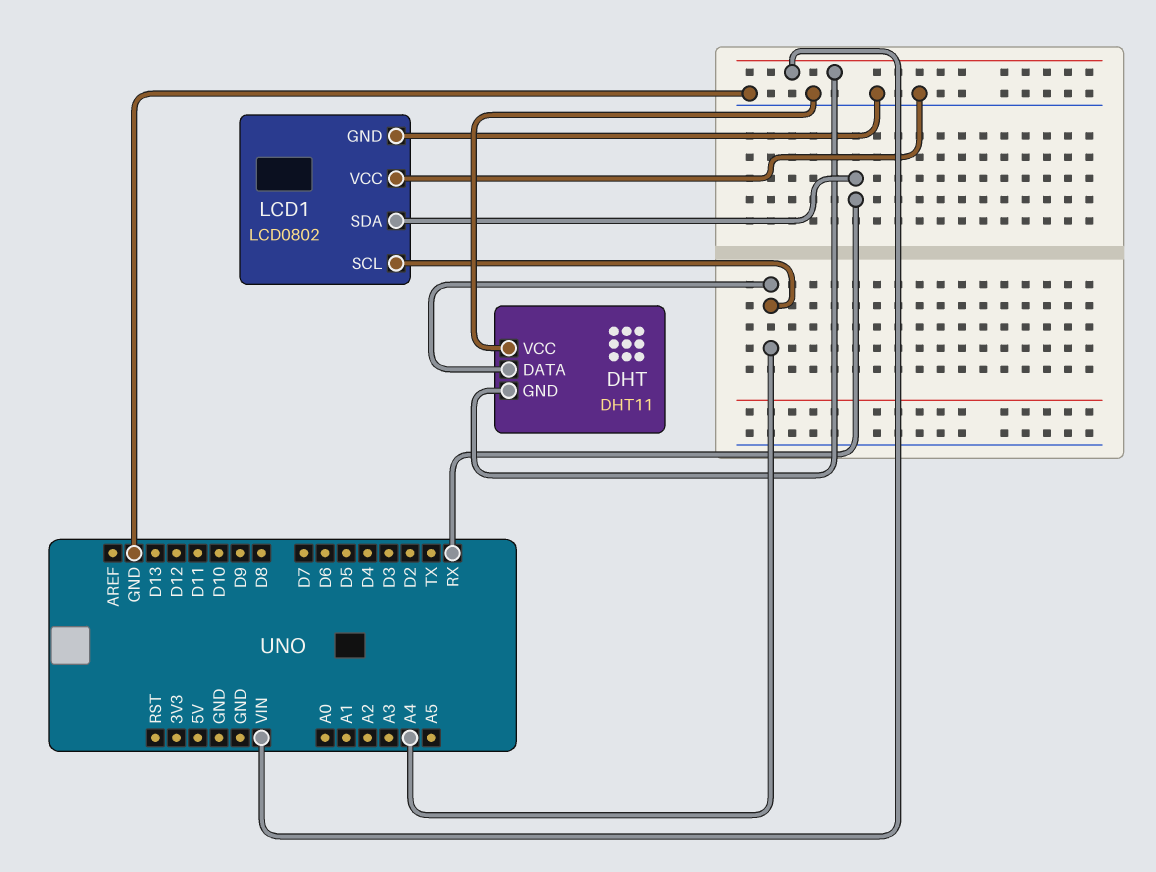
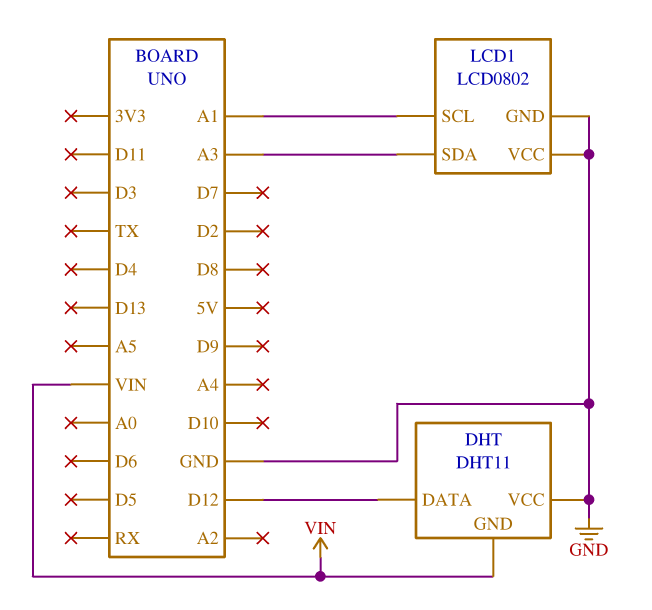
DHT pin DATA: A4 -> D12
LCD1 pin SCL: A4 -> A1
LCD1 pin SDA: RX -> A3

